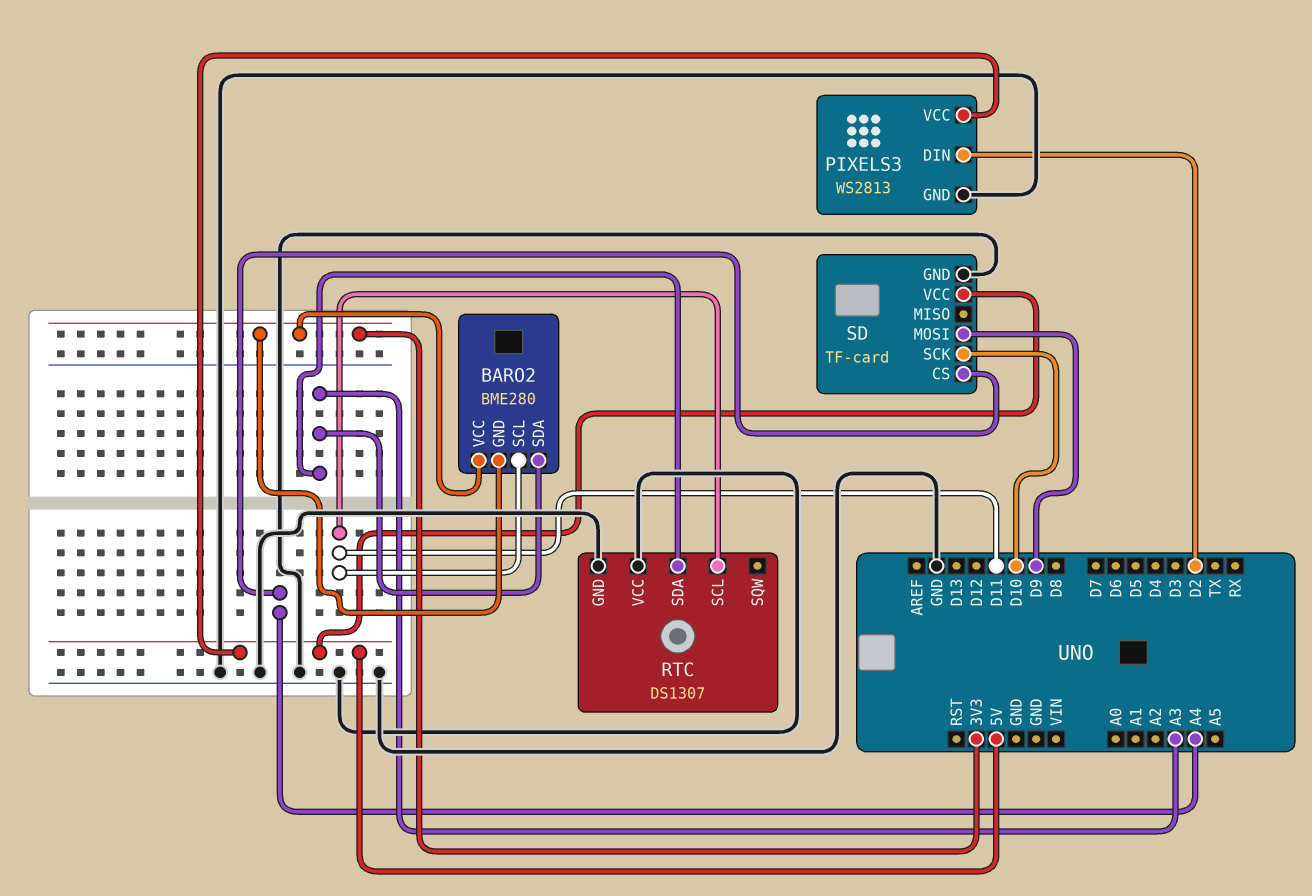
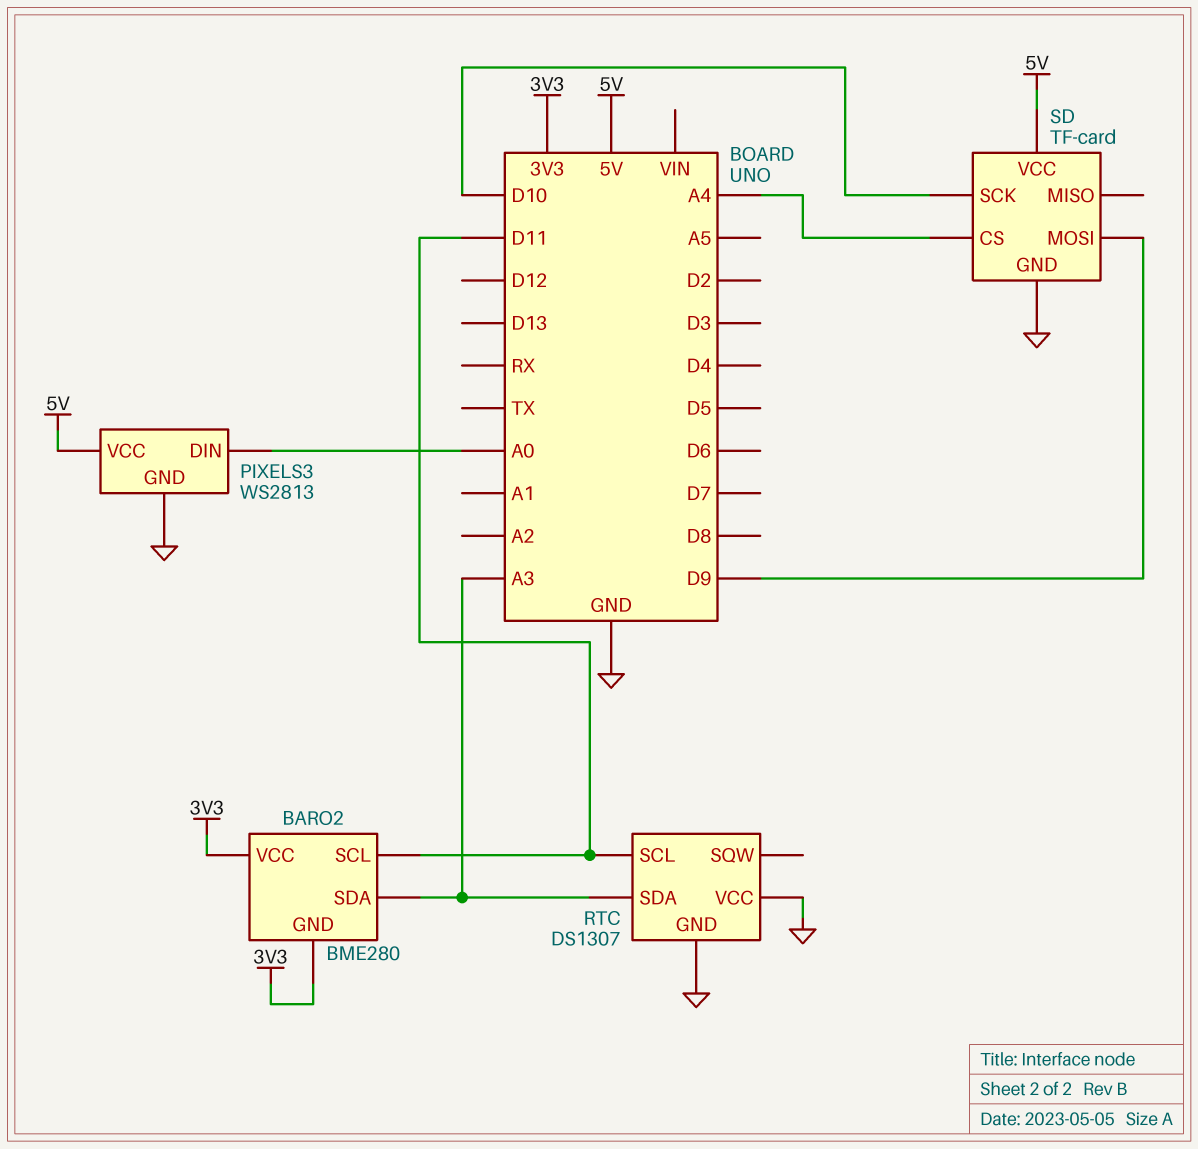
PIXELS3 pin DIN: D2 -> A0

